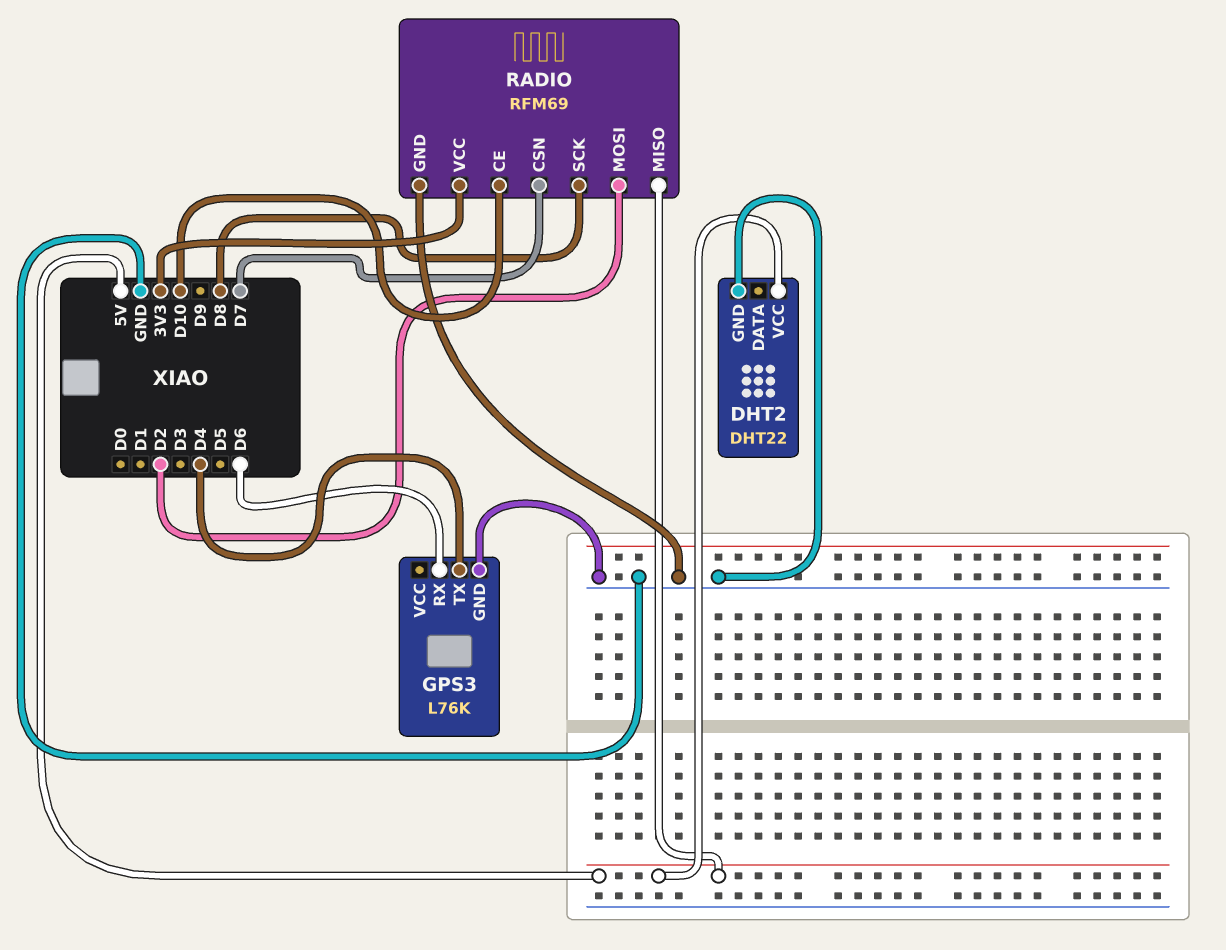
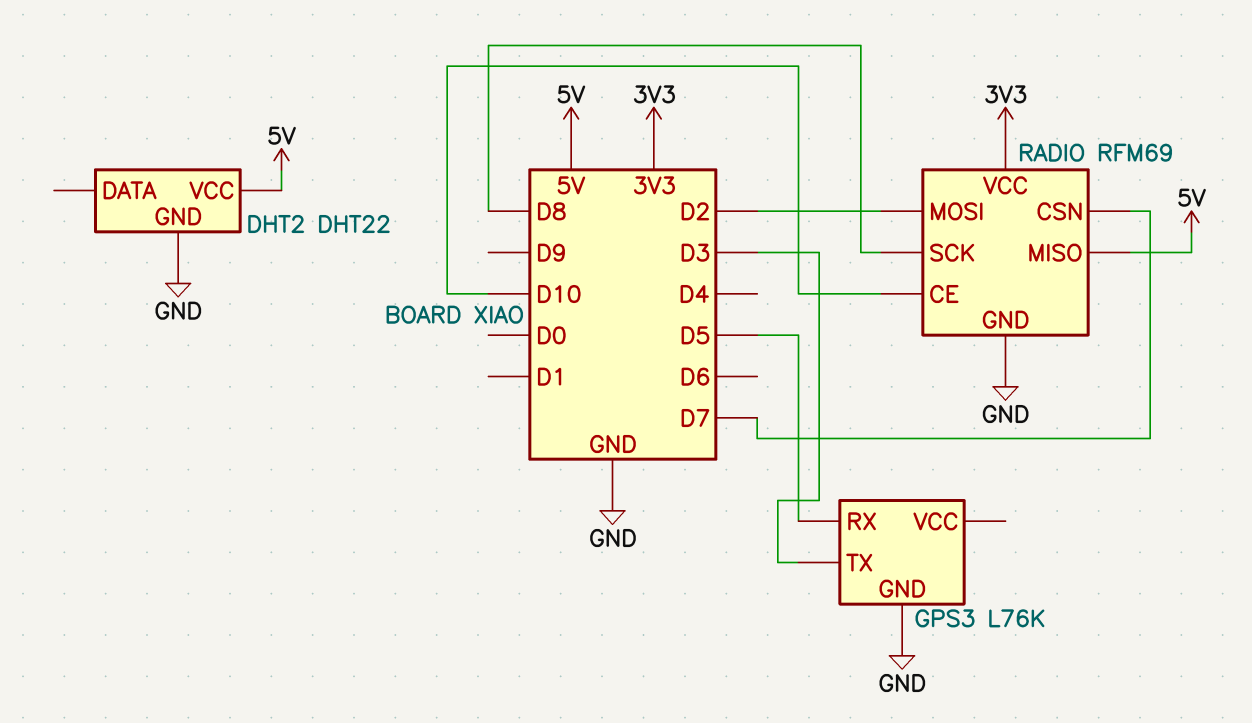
GPS3 pin RX: D6 -> D5
GPS3 pin TX: D4 -> D3

